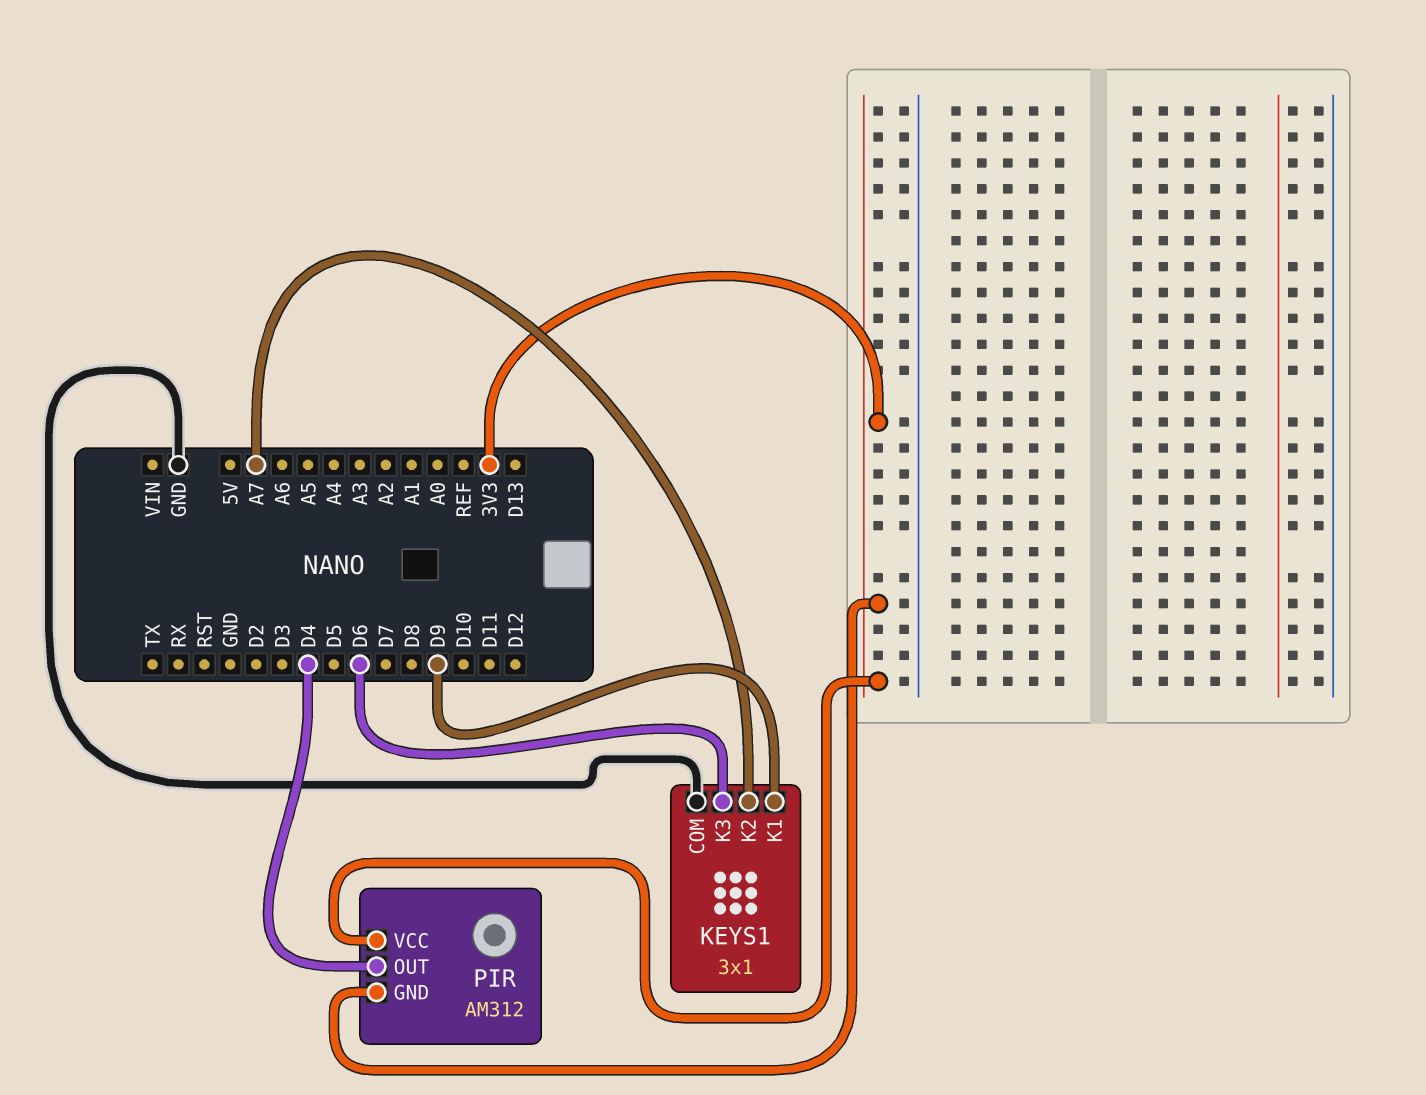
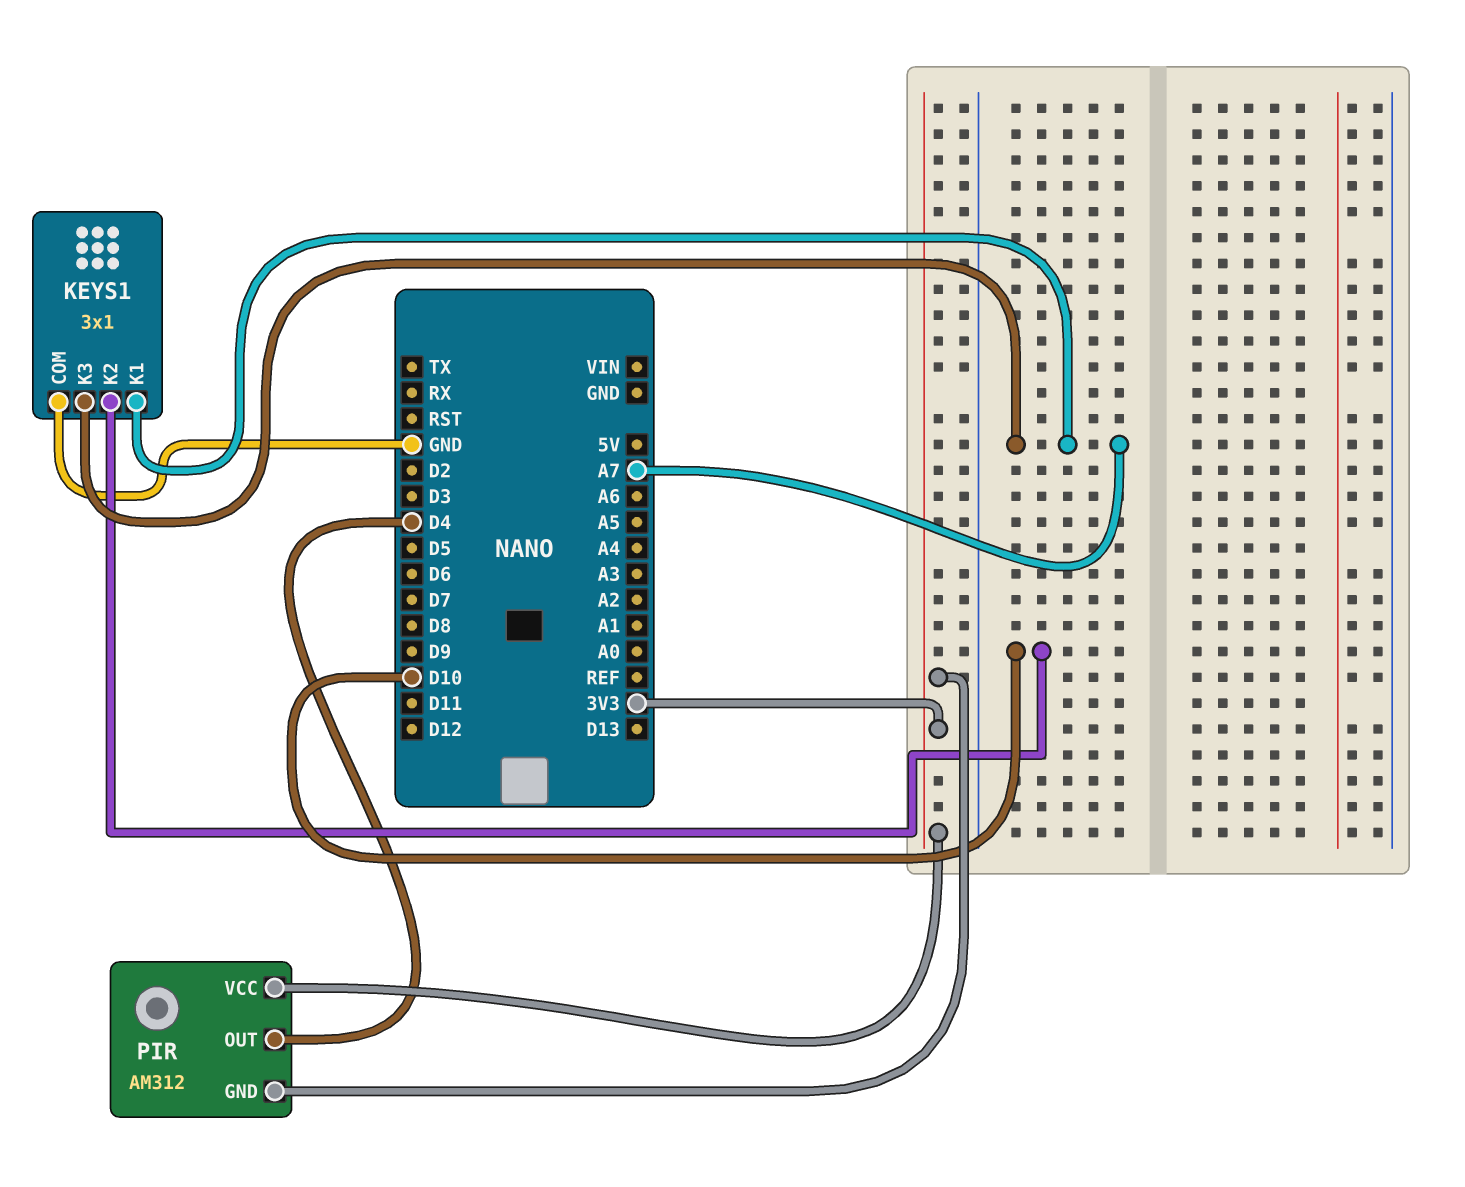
KEYS1 pin K1: D9 -> A7
KEYS1 pin K2: A7 -> D10
KEYS1 pin K3: D6 -> A7

